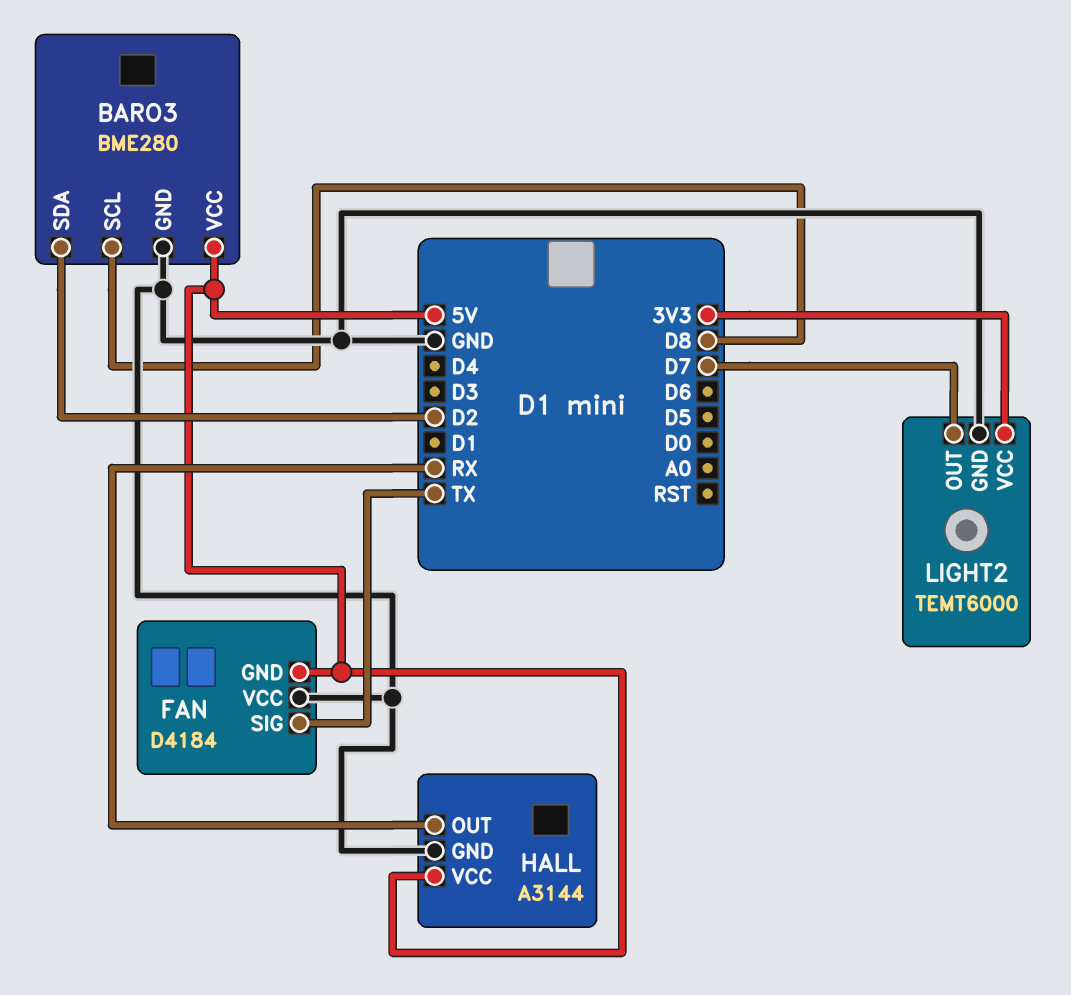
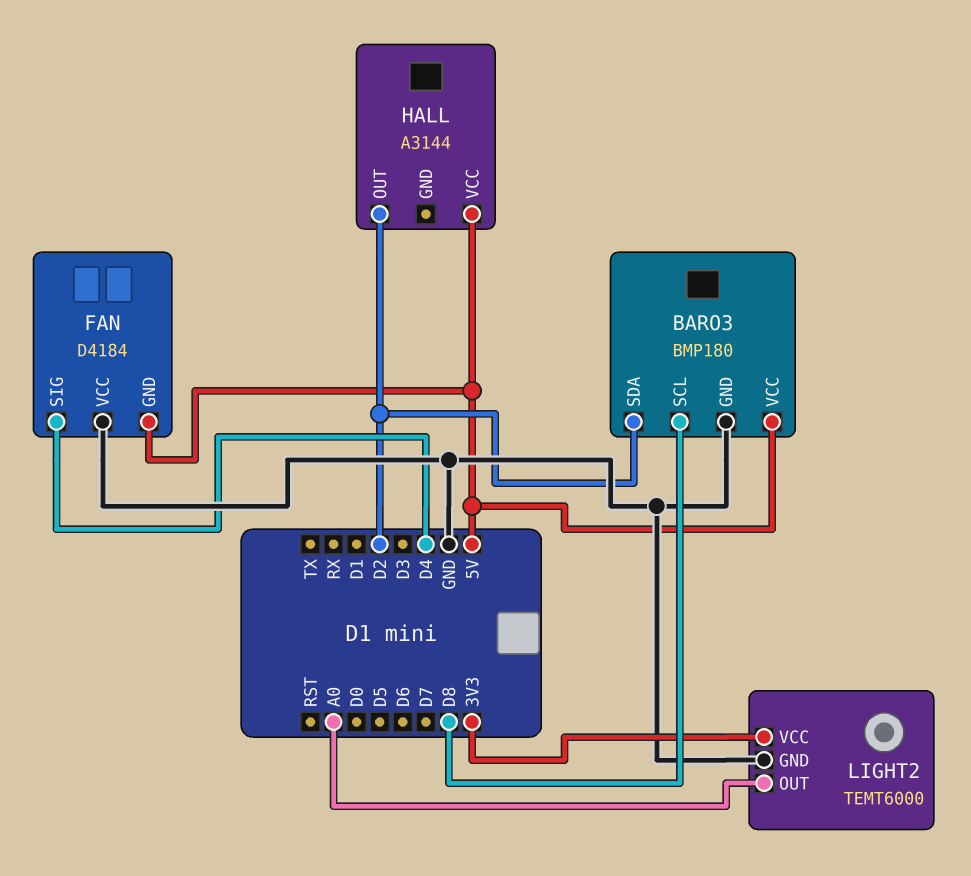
BARO3: BME280 -> BMP180
FAN pin SIG: TX -> D4
HALL pin GND: GND -> none
HALL pin OUT: RX -> D2
LIGHT2 pin OUT: D7 -> A0

